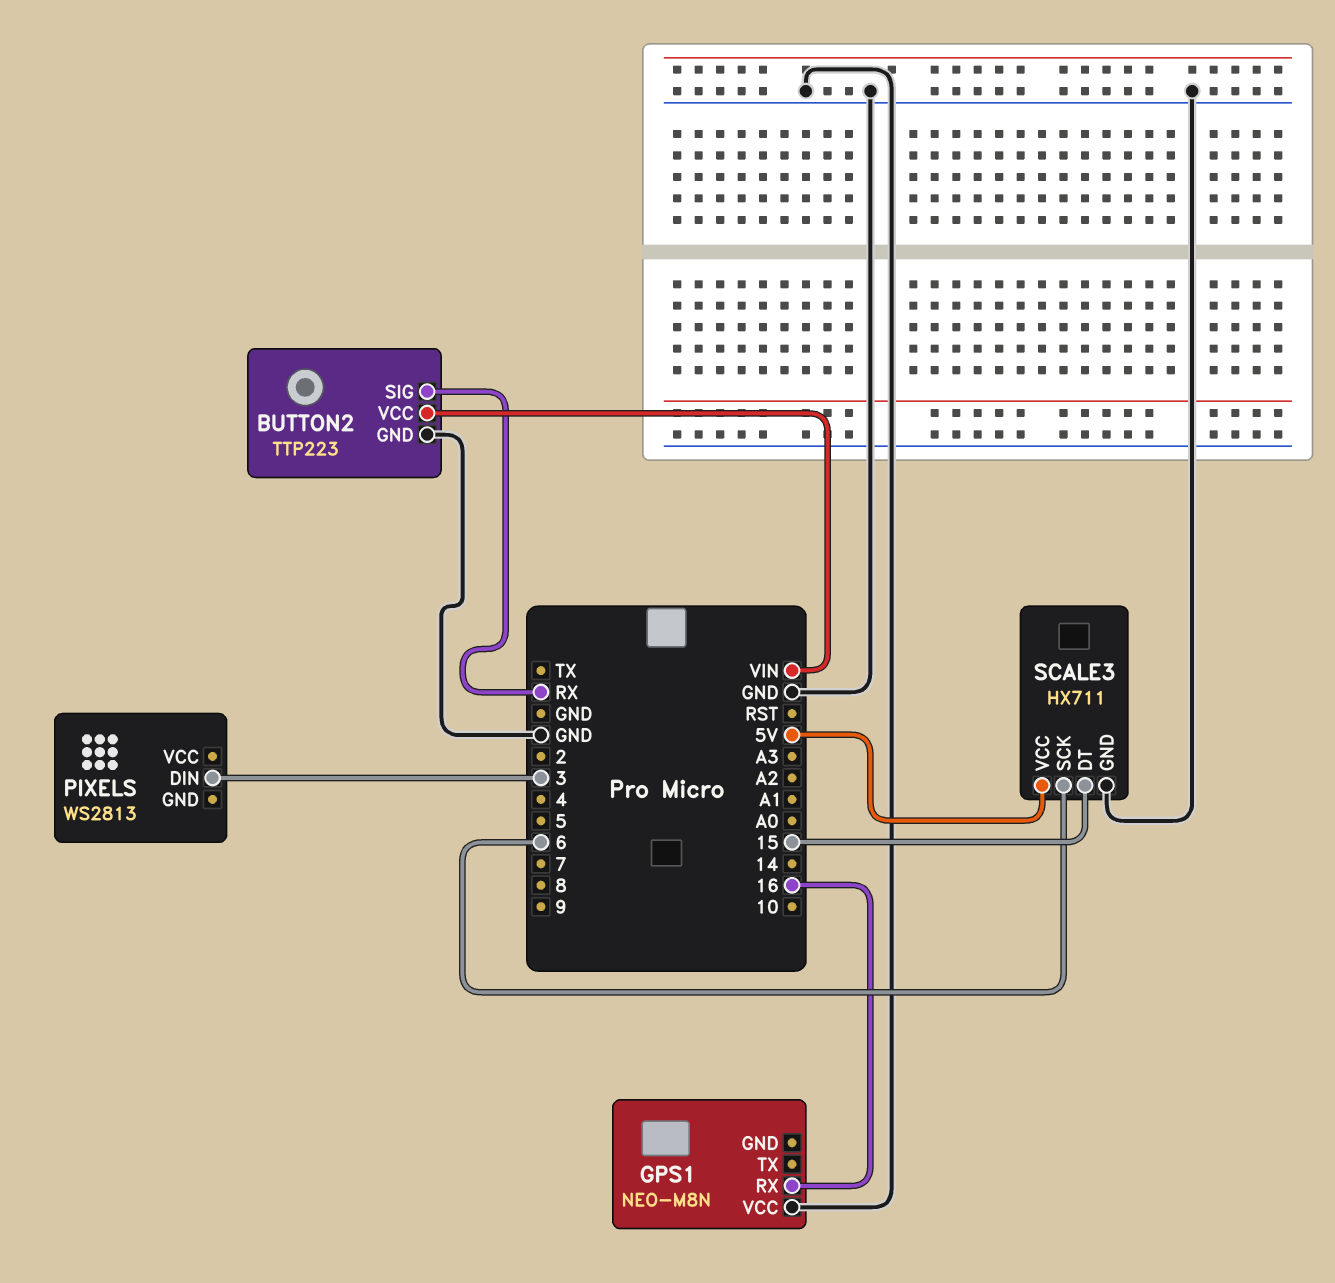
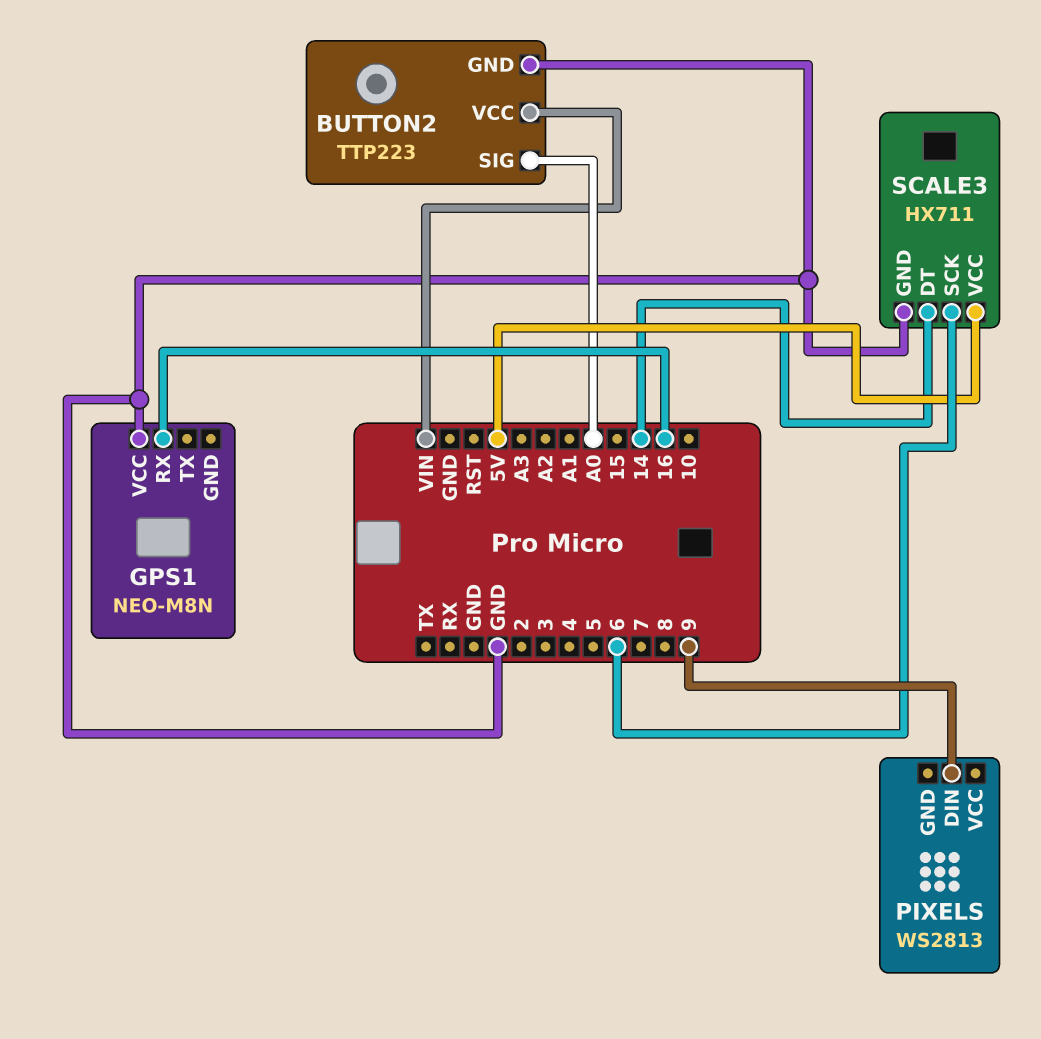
BUTTON2 pin SIG: RX -> A0
PIXELS pin DIN: 3 -> 9
SCALE3 pin DT: 15 -> 14

